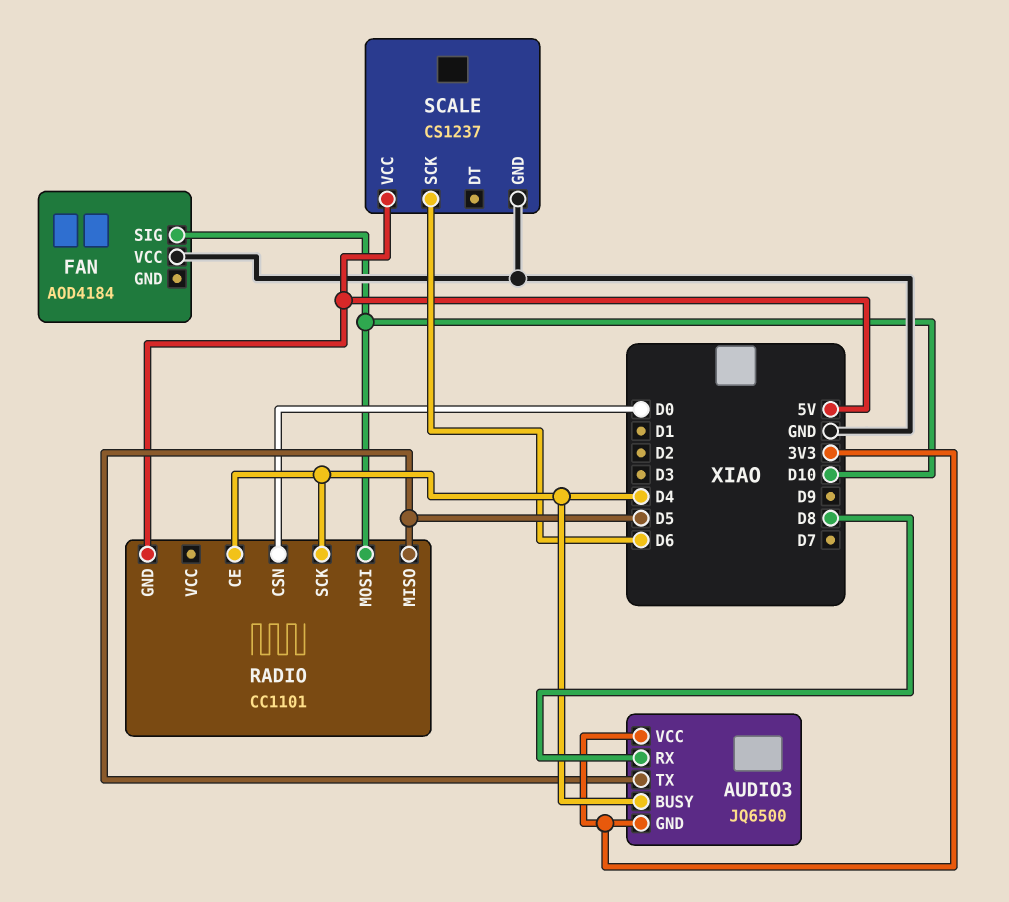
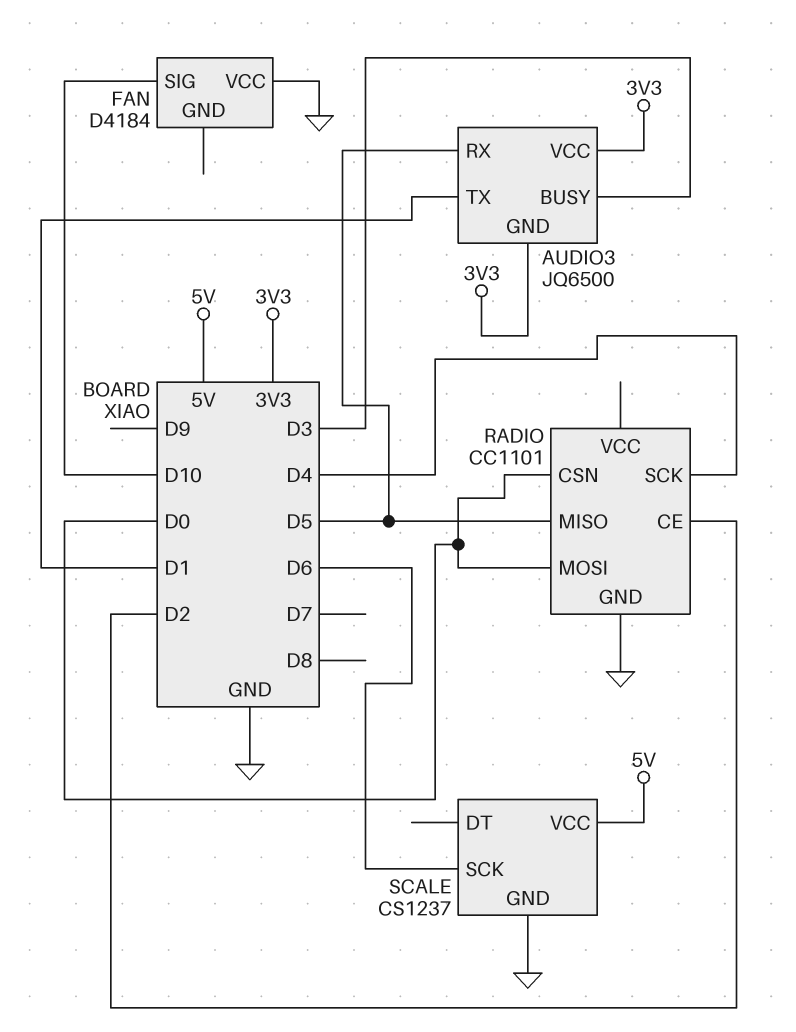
AUDIO3 pin BUSY: D4 -> D3
AUDIO3 pin RX: D8 -> D5
AUDIO3 pin TX: D5 -> D1
FAN: AOD4184 -> D4184
RADIO pin CE: D4 -> D2
RADIO pin GND: 5V -> GND
RADIO pin MOSI: D10 -> D0

